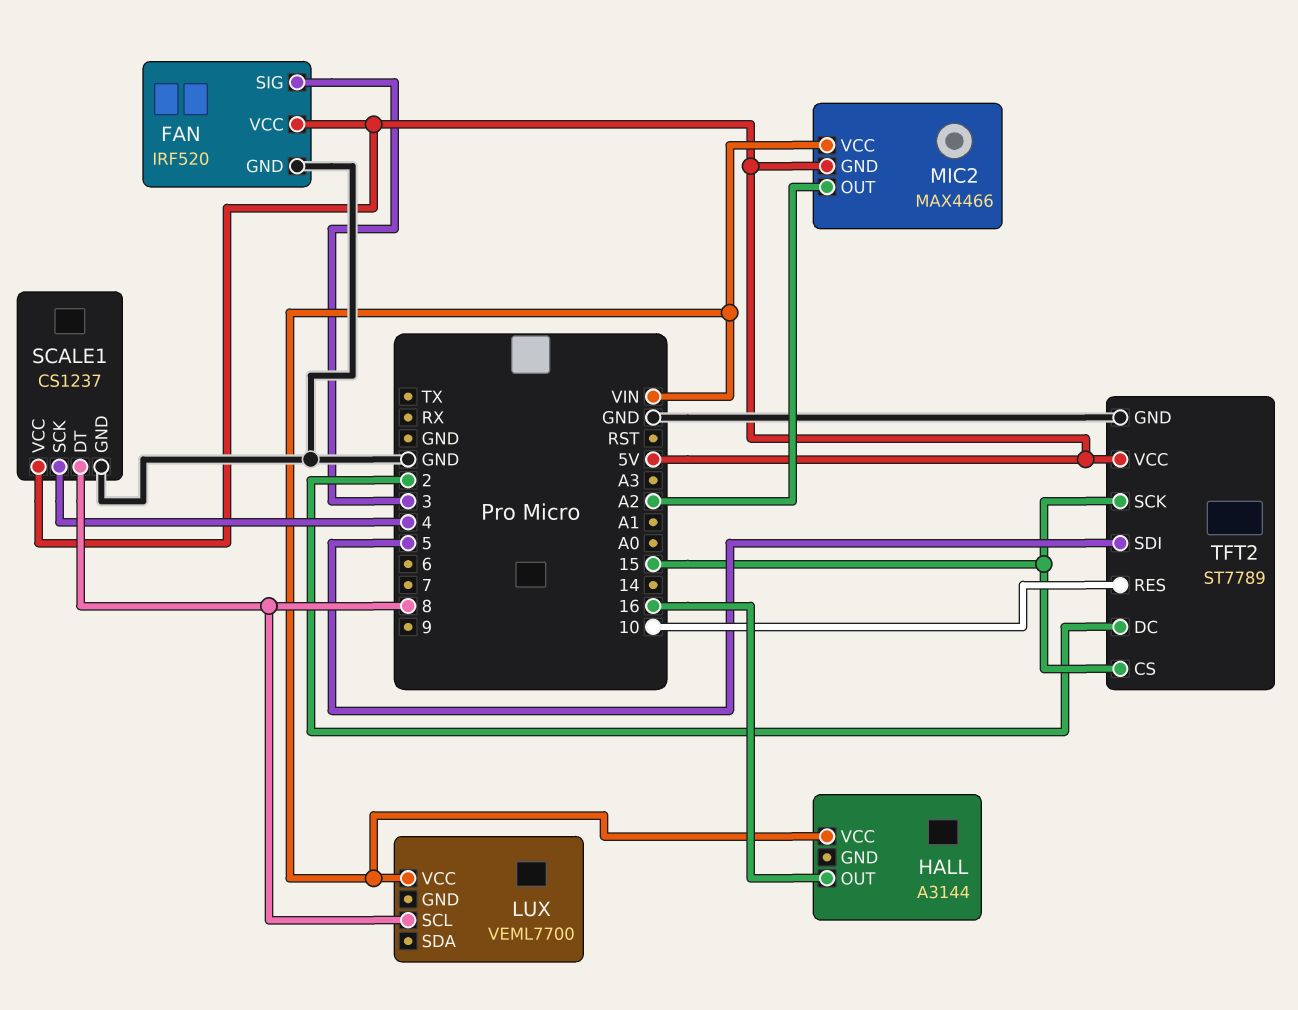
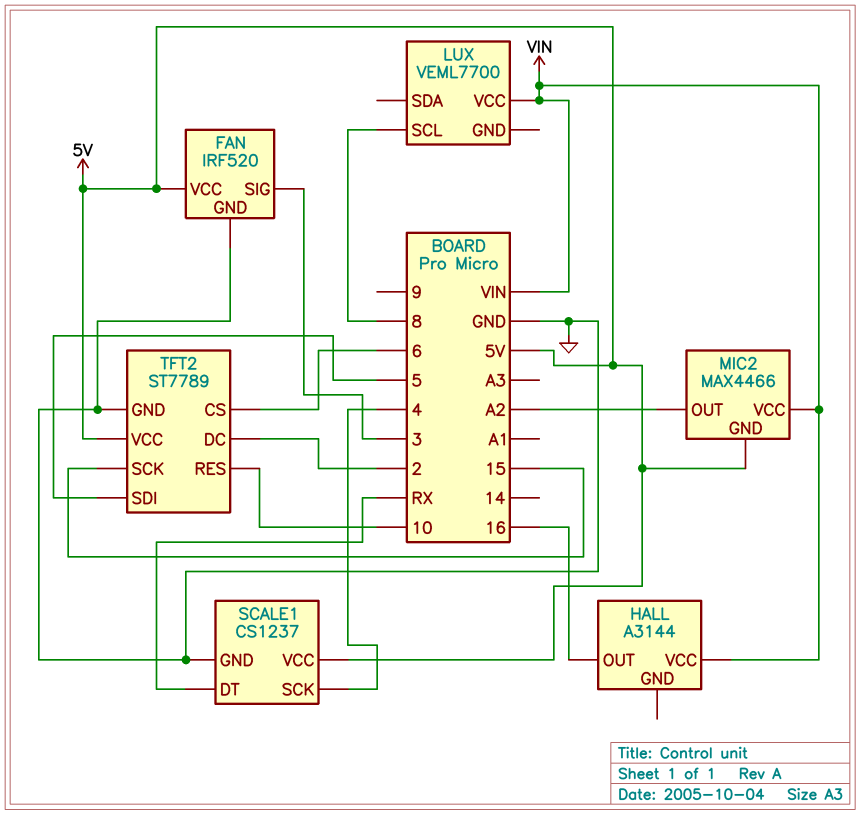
SCALE1 pin DT: 8 -> RX
TFT2 pin CS: 15 -> 6

